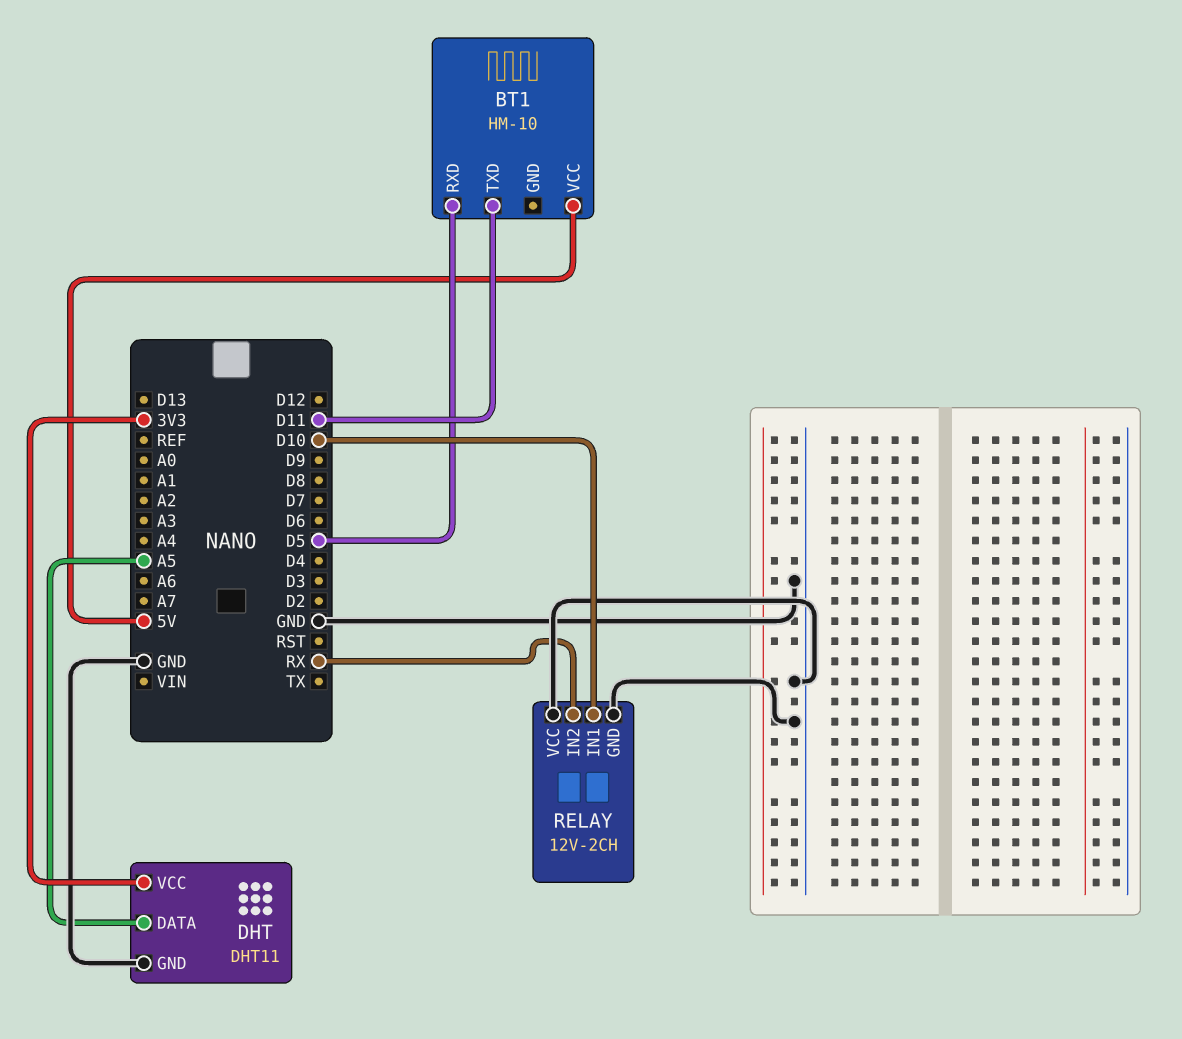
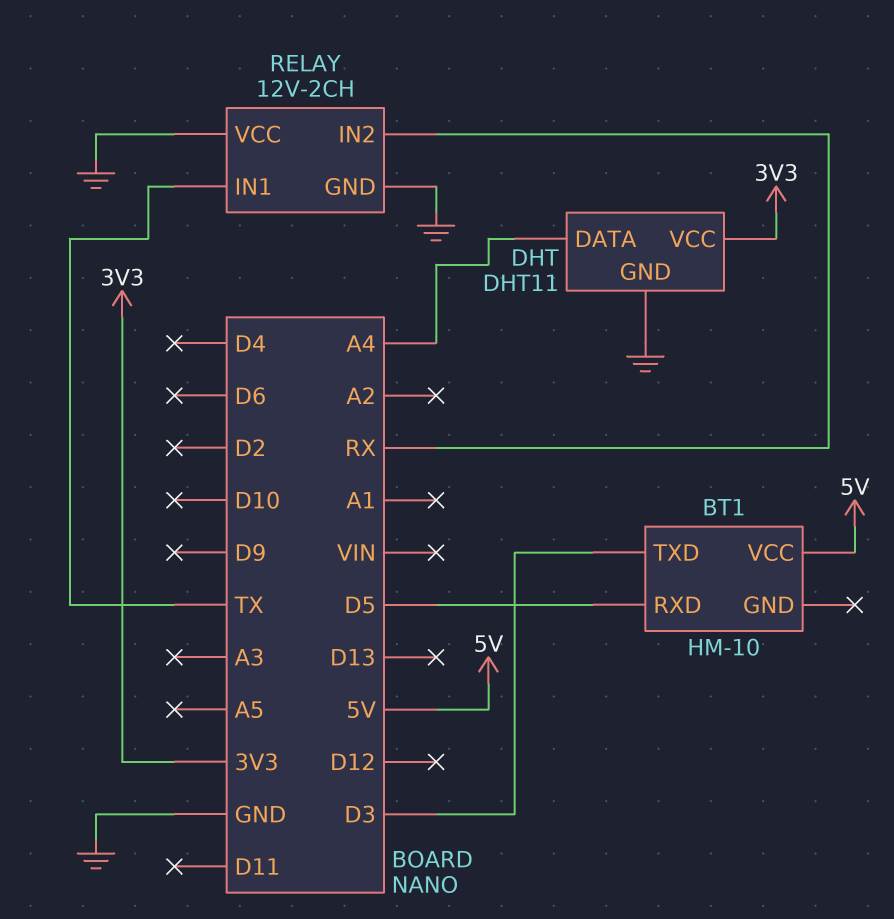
BT1 pin TXD: D11 -> D3
DHT pin DATA: A5 -> A4
RELAY pin IN1: D10 -> TX

